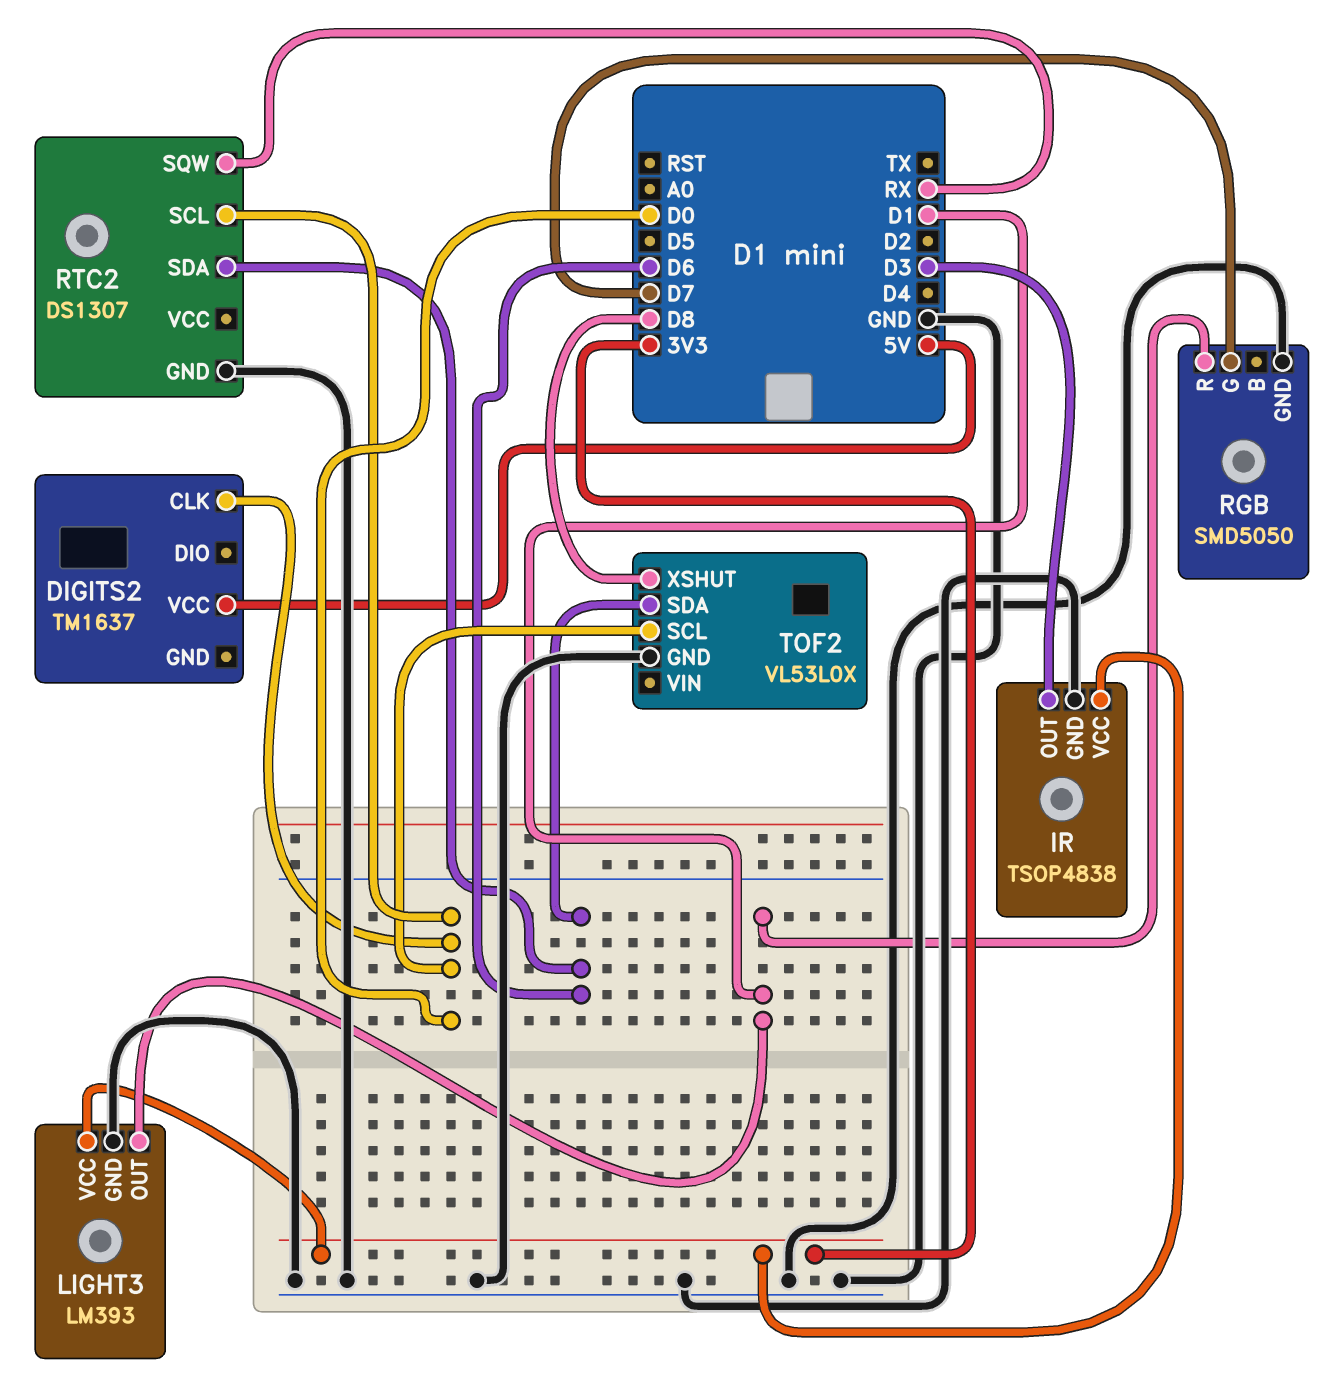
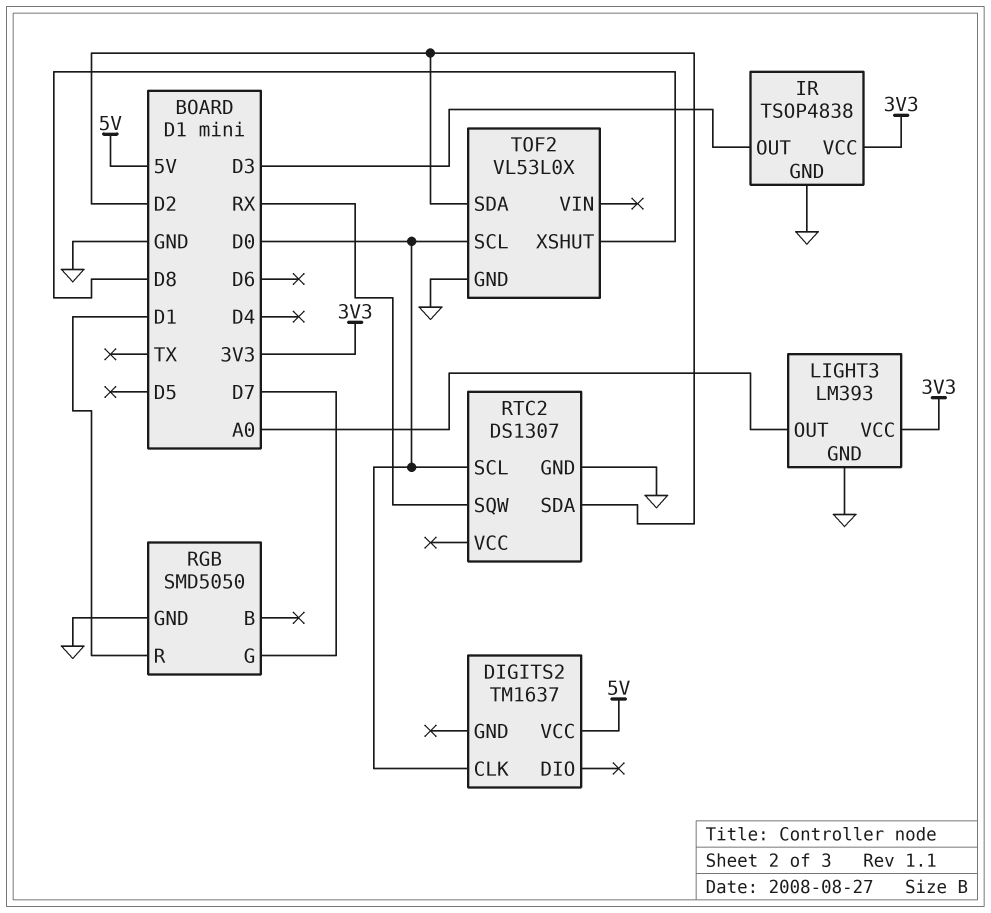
LIGHT3 pin OUT: D1 -> A0
RTC2 pin SDA: D6 -> D2
TOF2 pin SDA: D6 -> D2

